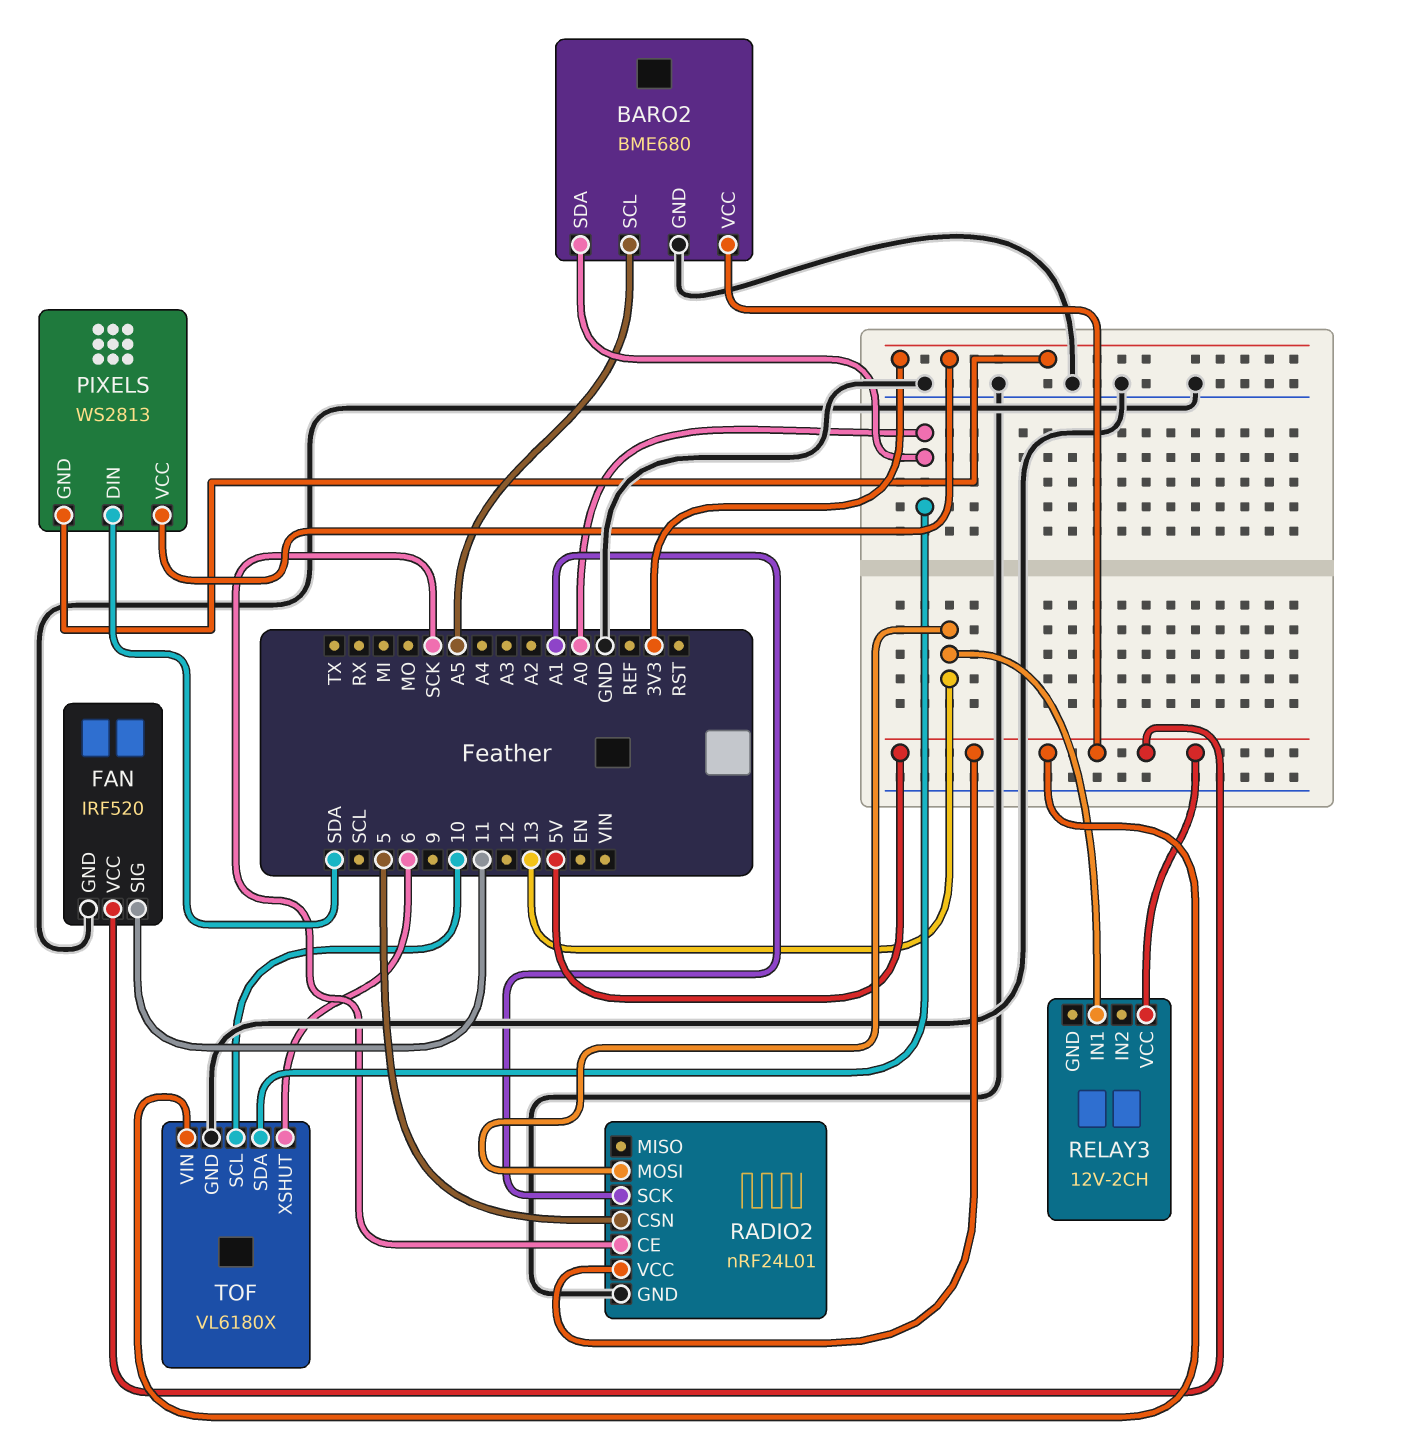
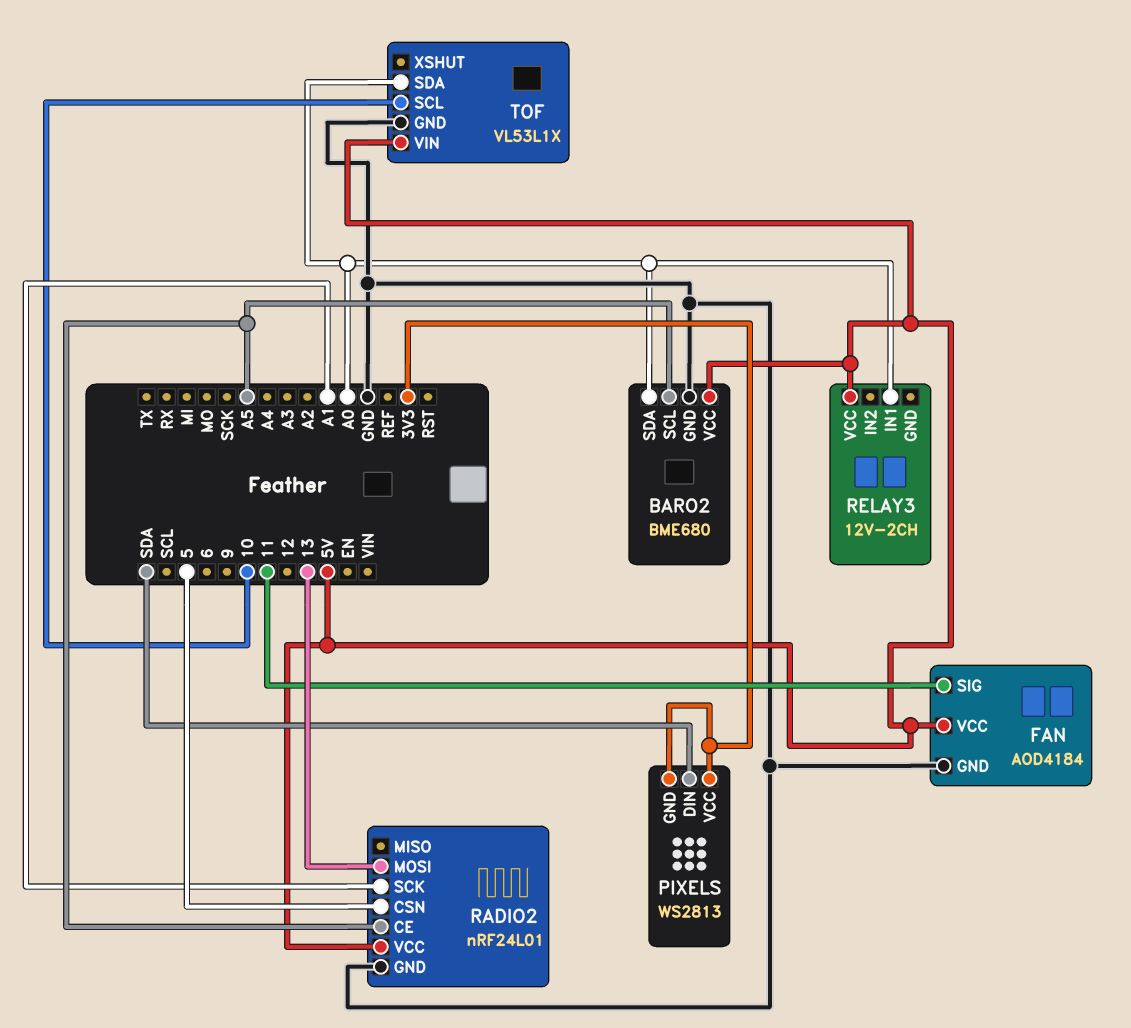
FAN: IRF520 -> AOD4184
RADIO2 pin CE: SCK -> A5
RELAY3 pin IN1: 13 -> A0
TOF: VL6180X -> VL53L1X
TOF pin XSHUT: 6 -> none

